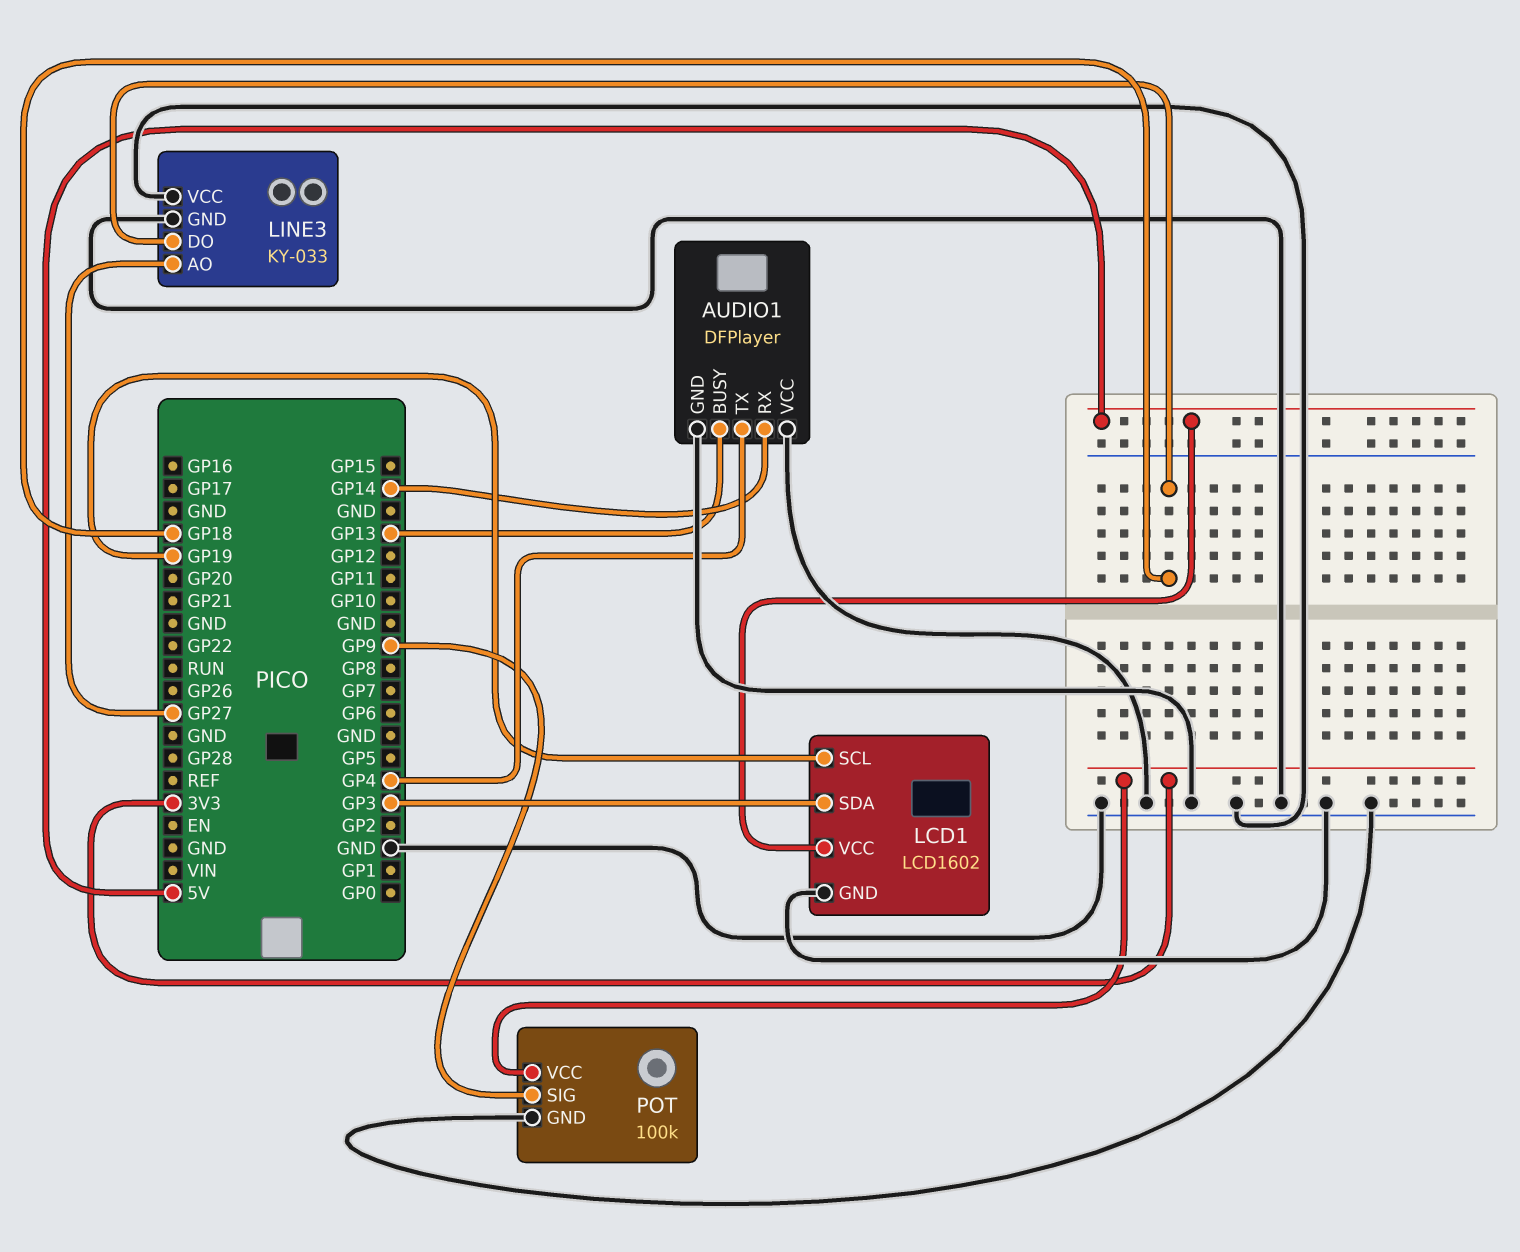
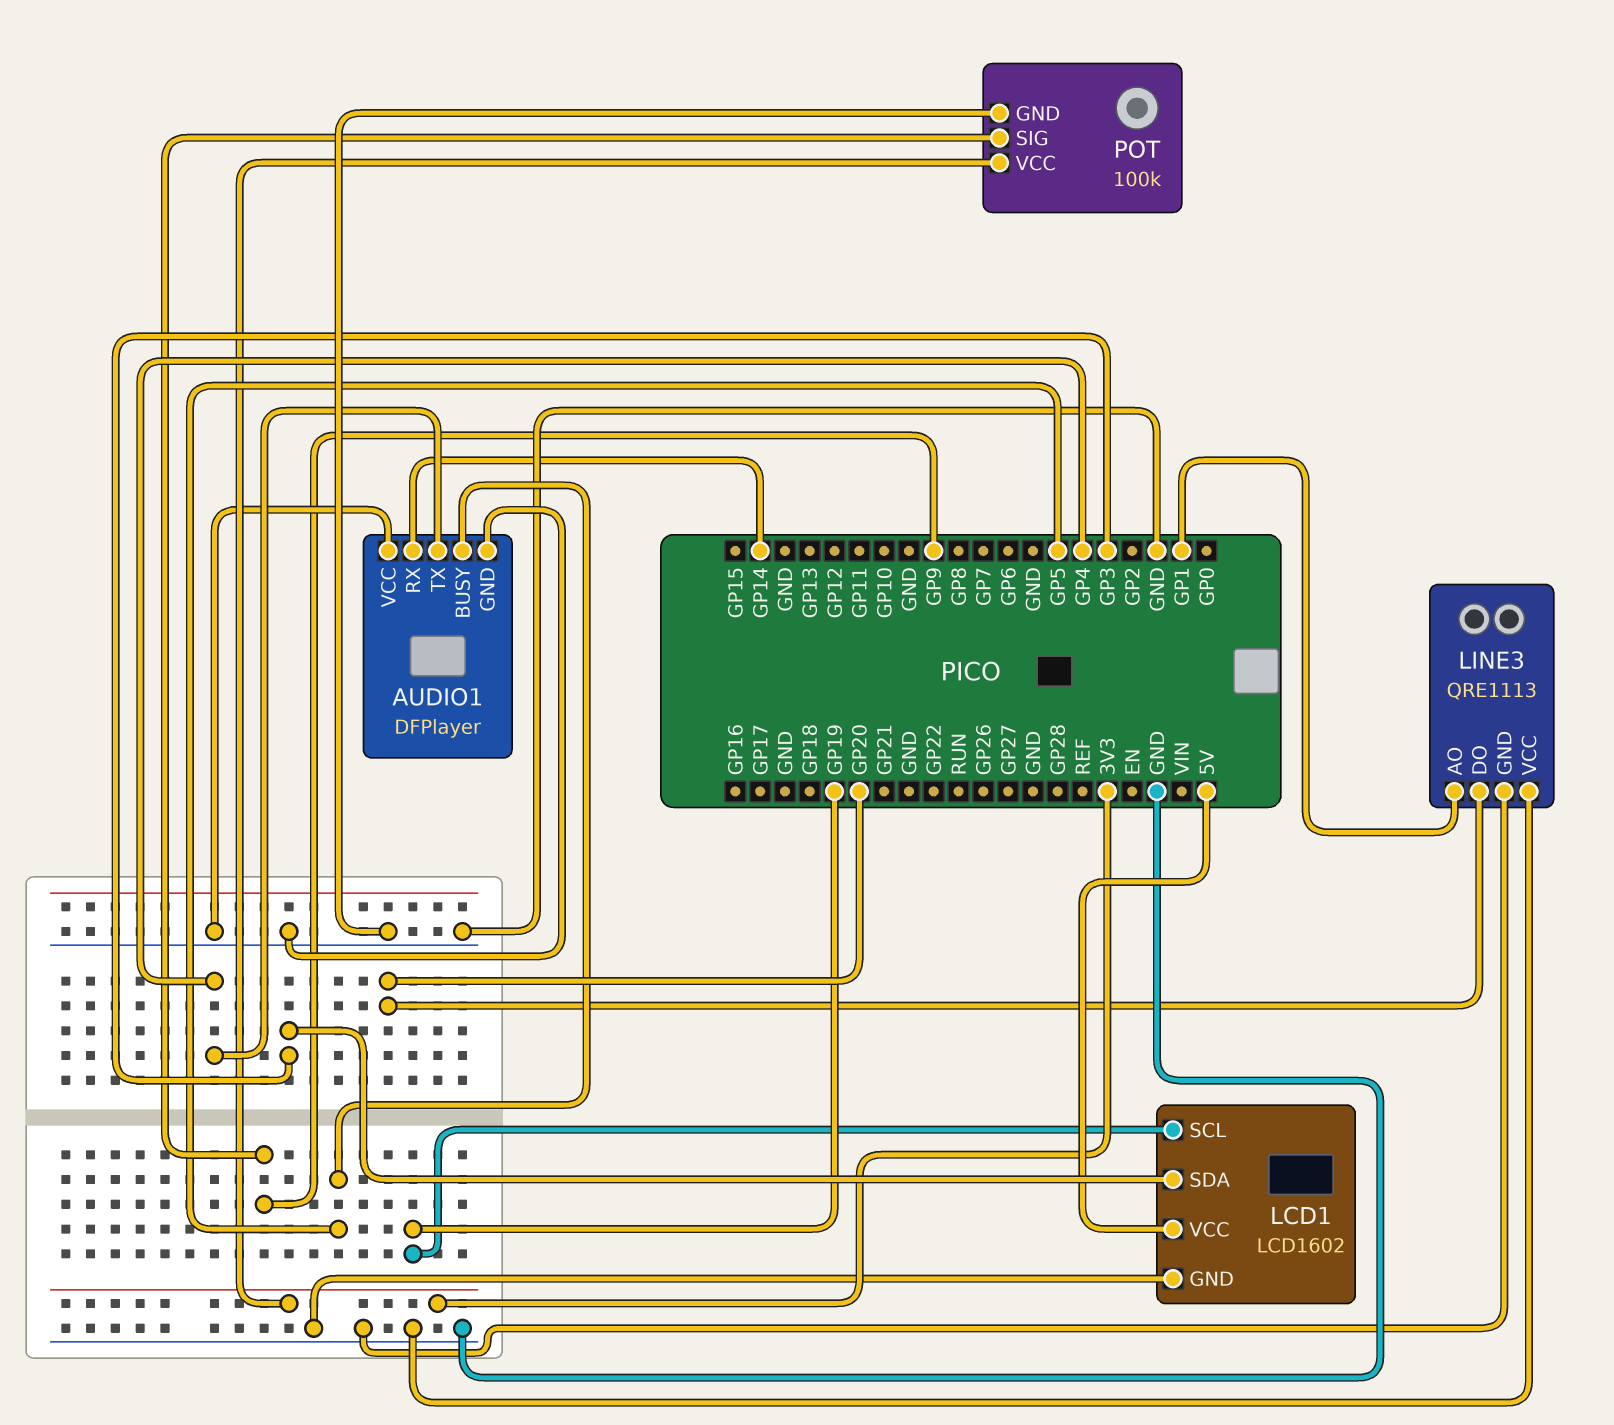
AUDIO1 pin BUSY: GP13 -> GP5
LINE3: KY-033 -> QRE1113
LINE3 pin AO: GP27 -> GP1
LINE3 pin DO: GP18 -> GP20

